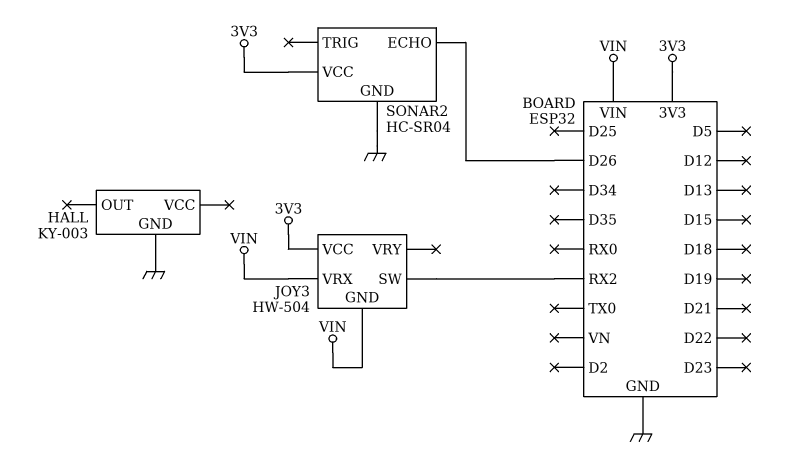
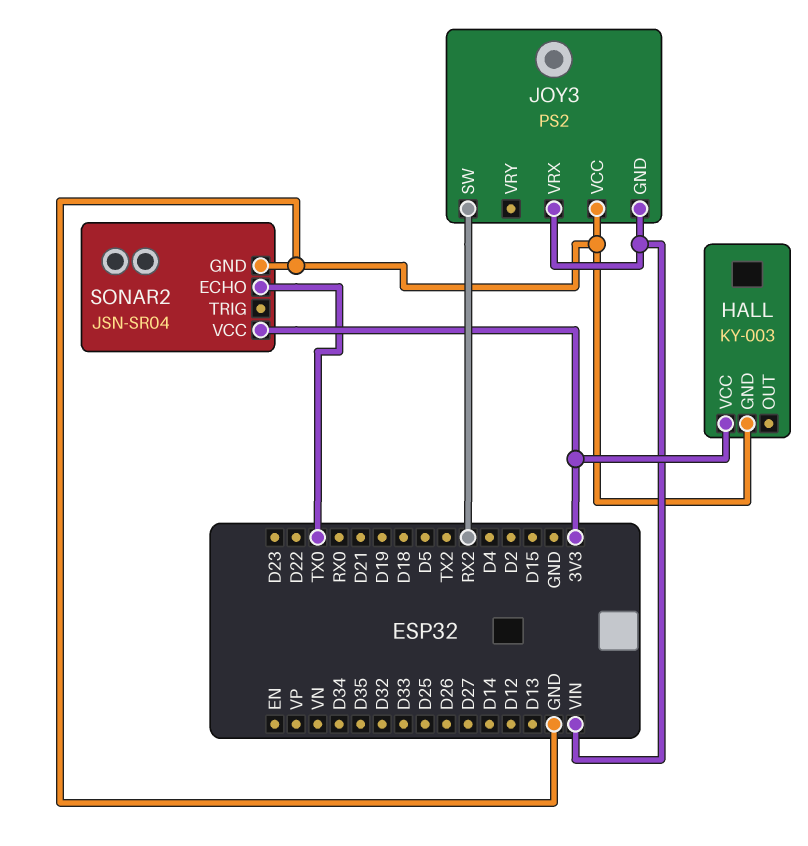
HALL pin VCC: none -> 3V3
JOY3: HW-504 -> PS2
JOY3 pin VCC: 3V3 -> GND
SONAR2: HC-SR04 -> JSN-SR04
SONAR2 pin ECHO: D26 -> TX0

